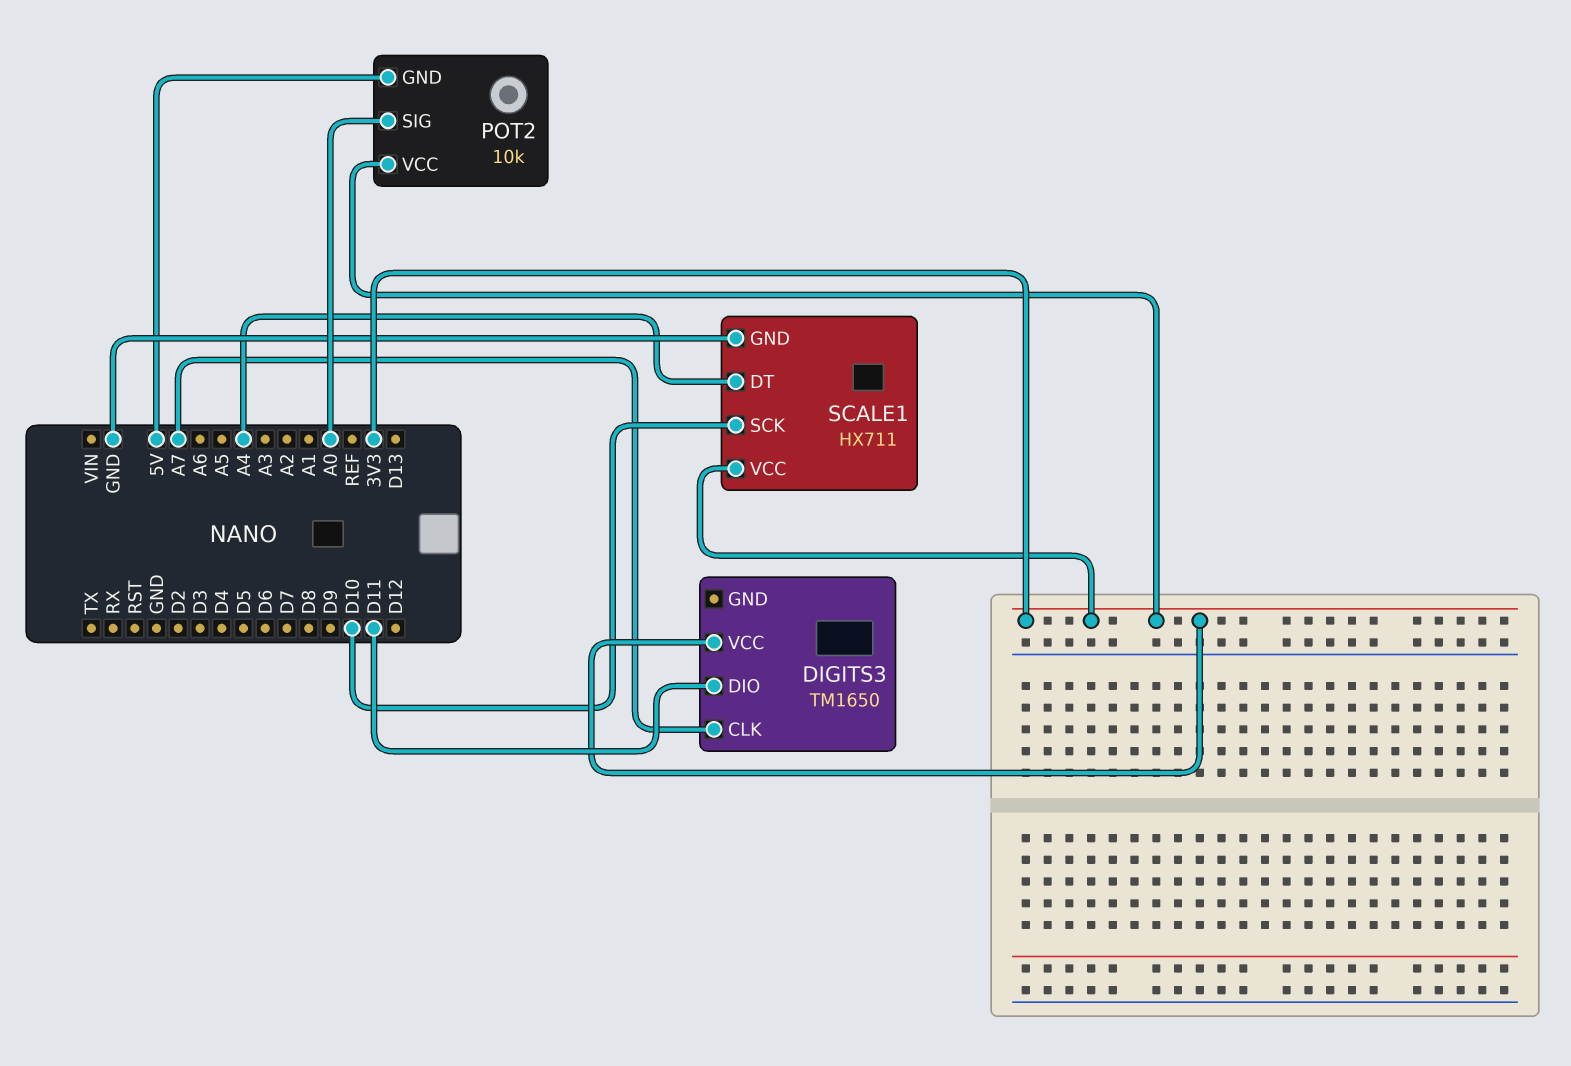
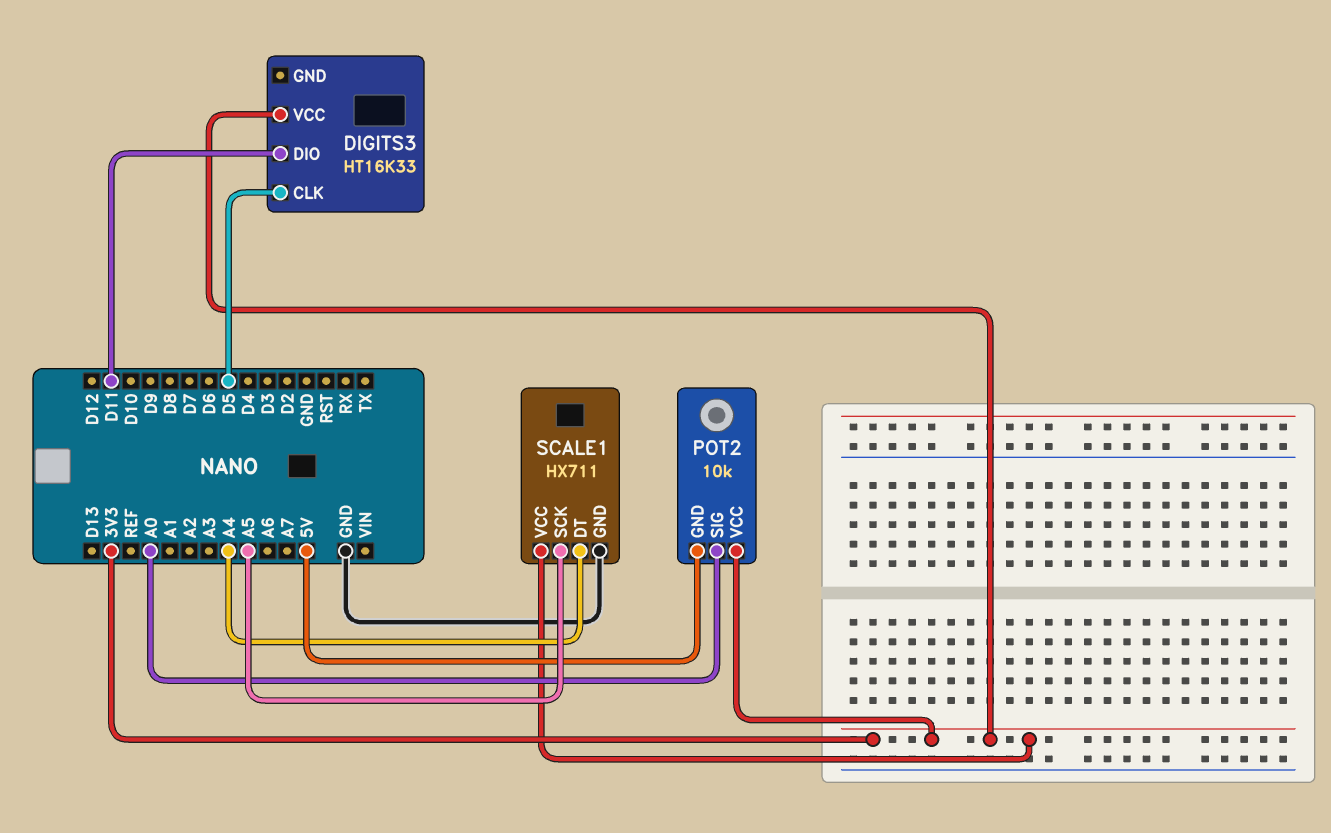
DIGITS3: TM1650 -> HT16K33
DIGITS3 pin CLK: A7 -> D5
SCALE1 pin SCK: D10 -> A5

